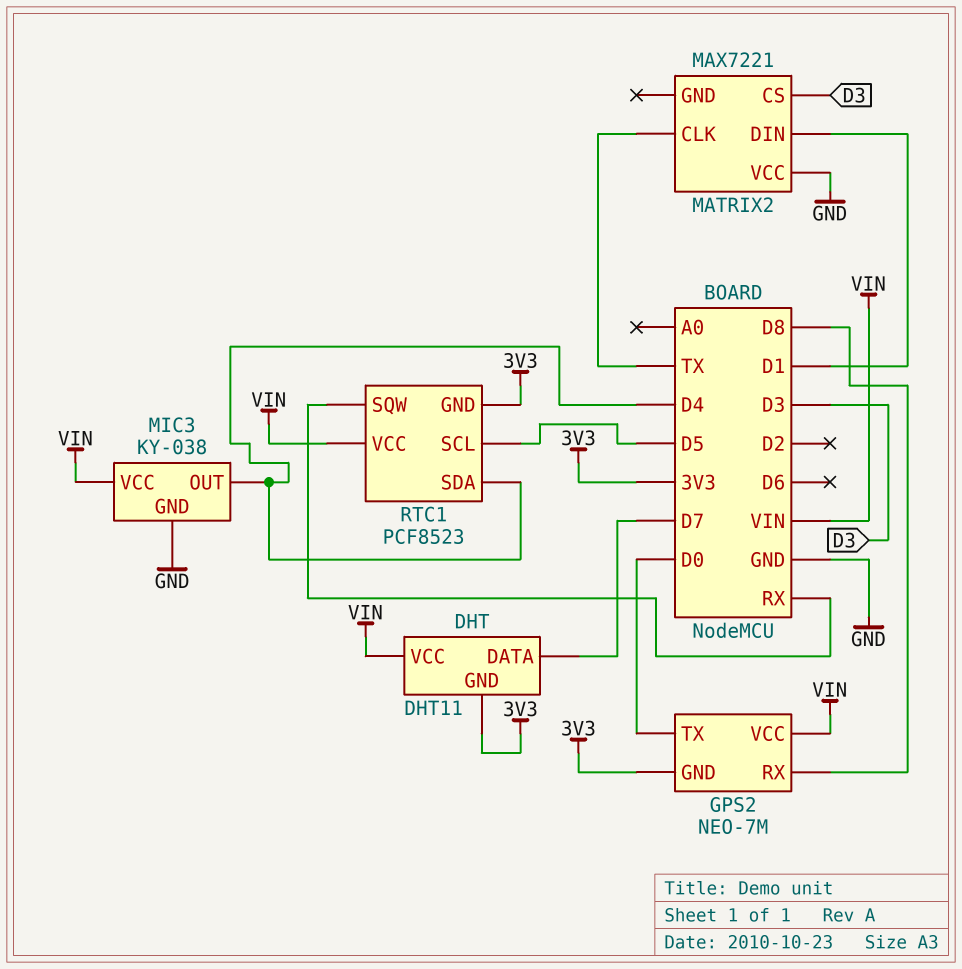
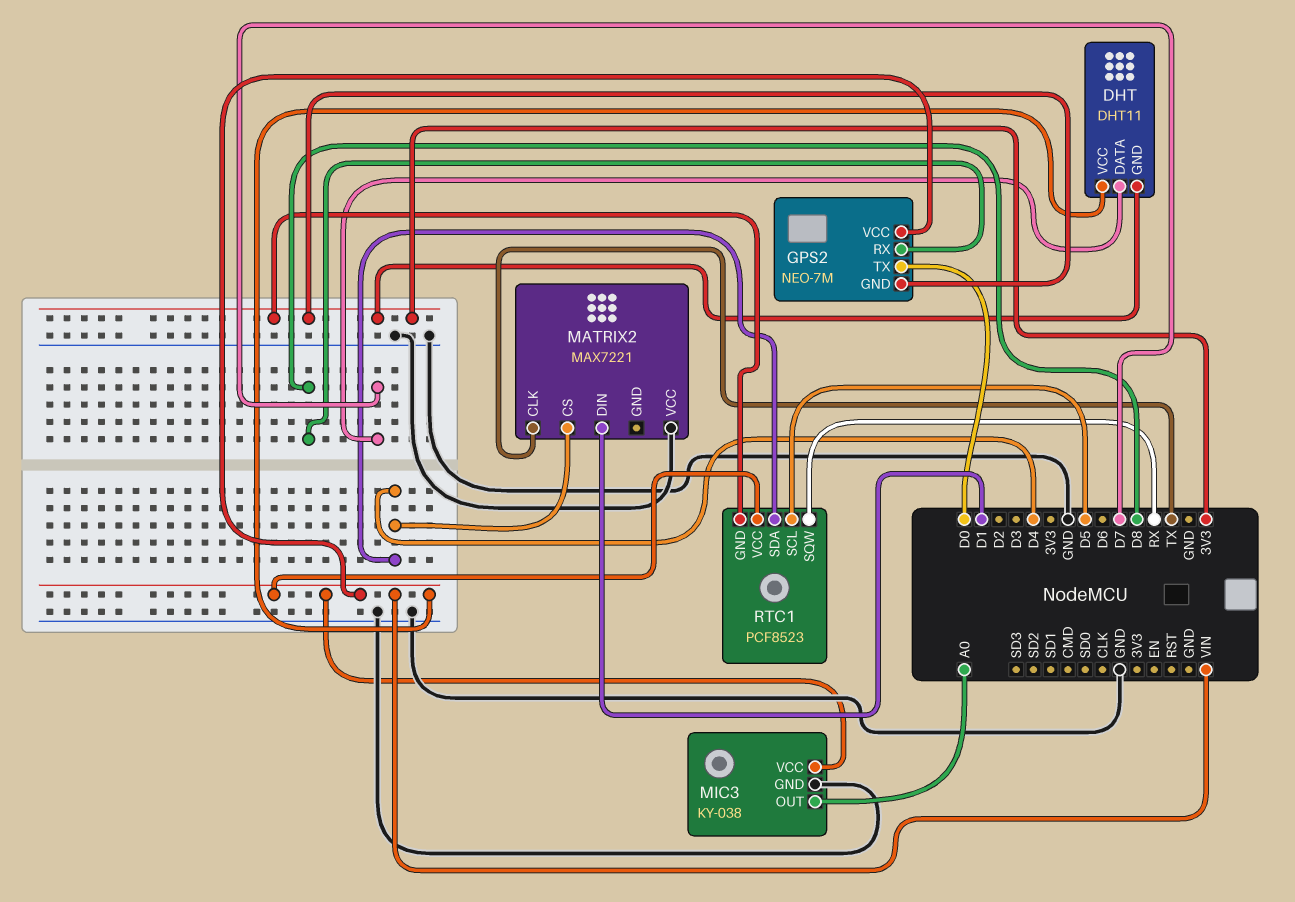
MATRIX2 pin CS: D3 -> D4
MIC3 pin OUT: D4 -> A0

